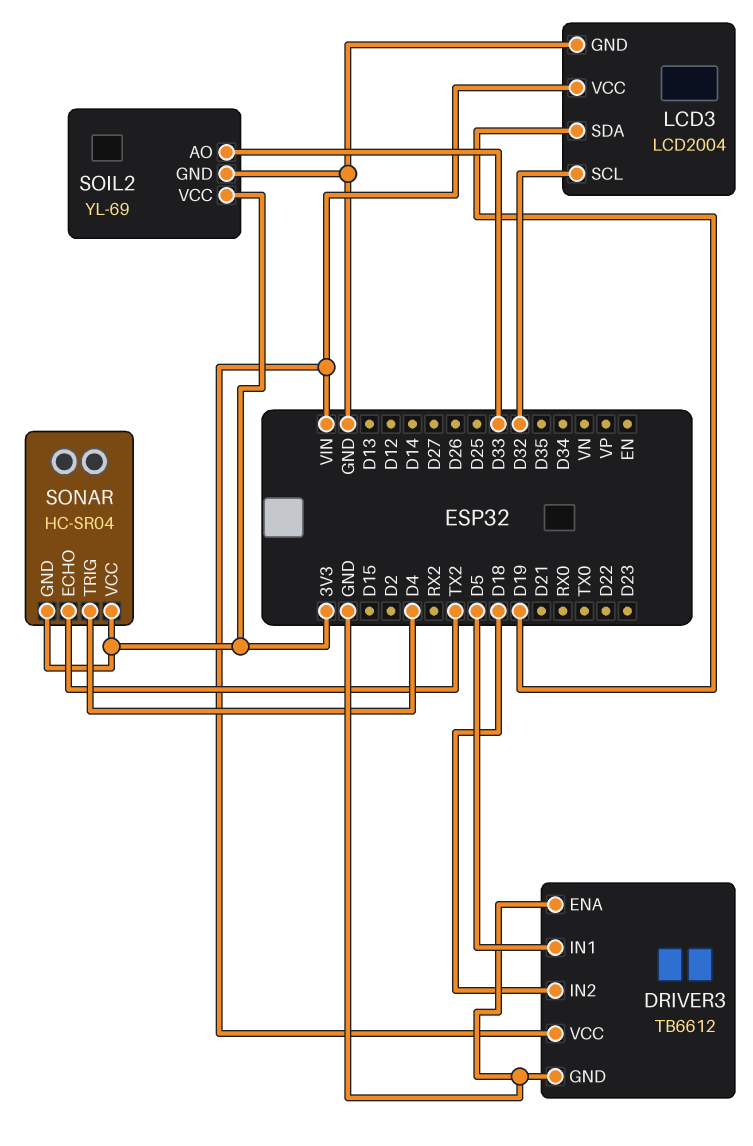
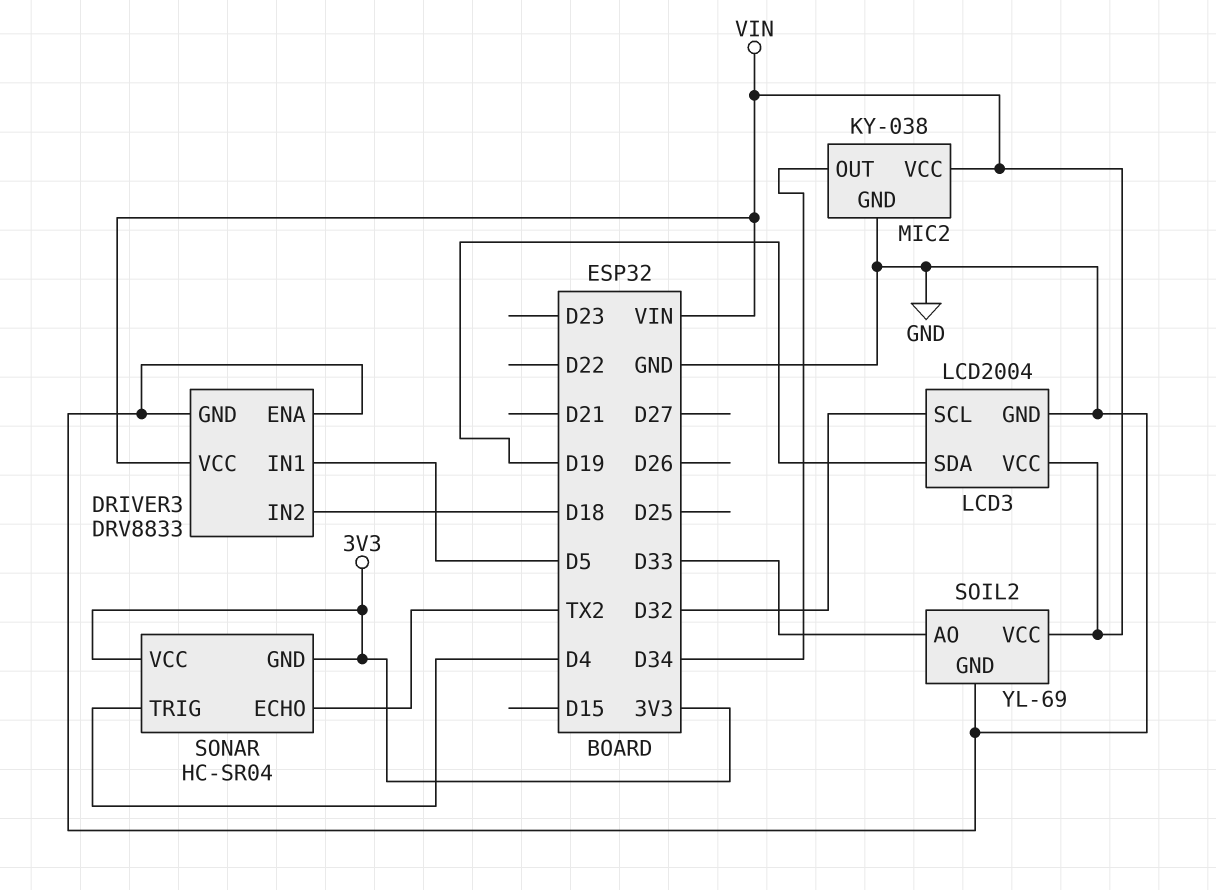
DRIVER3: TB6612 -> DRV8833
MIC2: none -> KY-038
MIC2 pin GND: none -> GND
MIC2 pin OUT: none -> D34
MIC2 pin VCC: none -> VIN
SOIL2 pin VCC: 3V3 -> VIN

